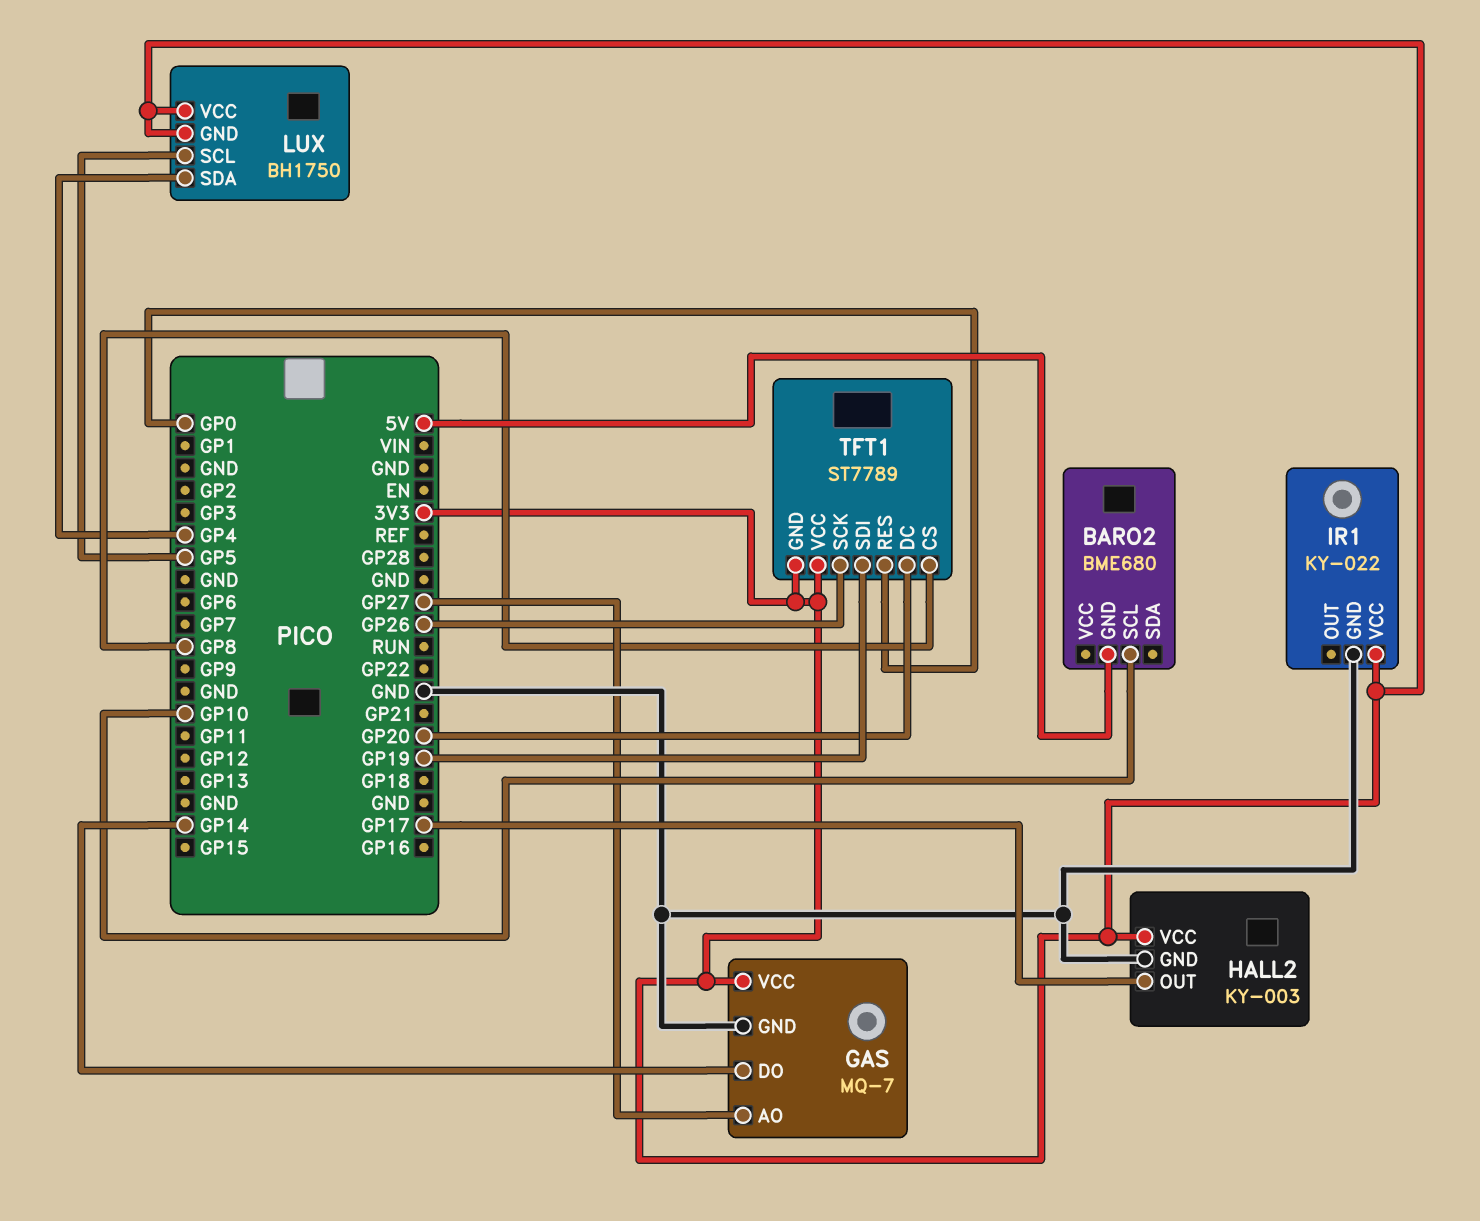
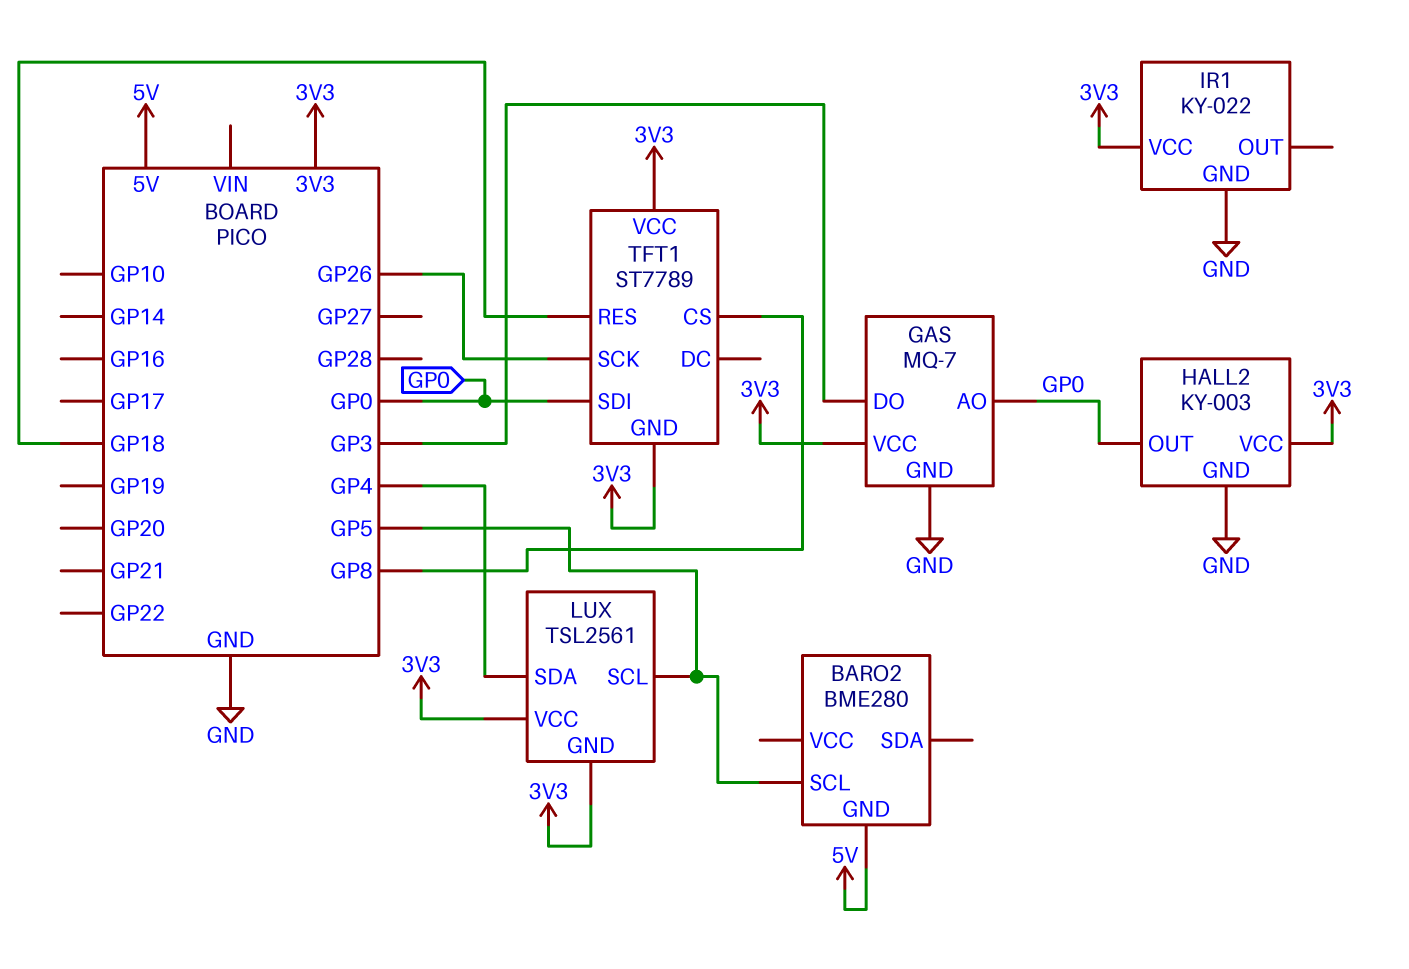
BARO2: BME680 -> BME280
BARO2 pin SCL: GP10 -> GP5
GAS pin AO: GP27 -> GP0
GAS pin DO: GP14 -> GP3
HALL2 pin OUT: GP17 -> GP0
LUX: BH1750 -> TSL2561
TFT1 pin DC: GP20 -> none
TFT1 pin RES: GP0 -> GP18
TFT1 pin SDI: GP19 -> GP0

